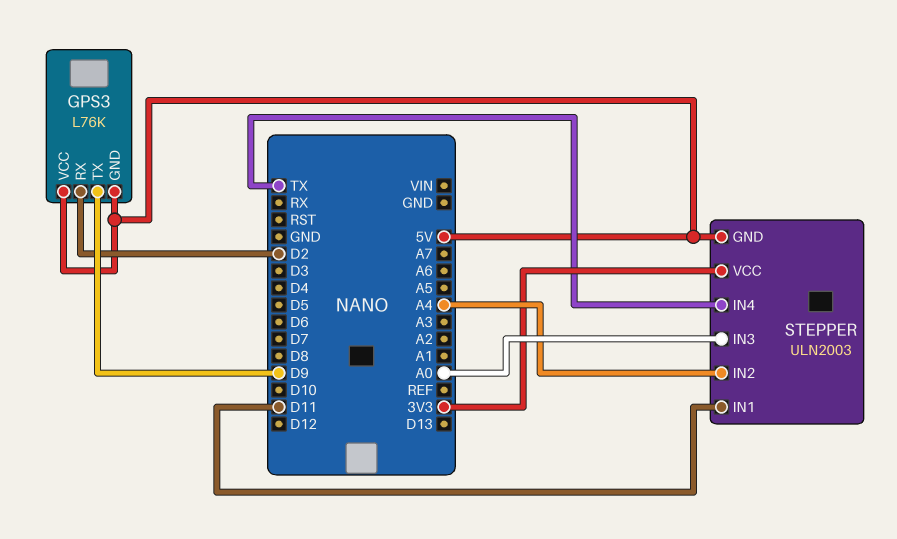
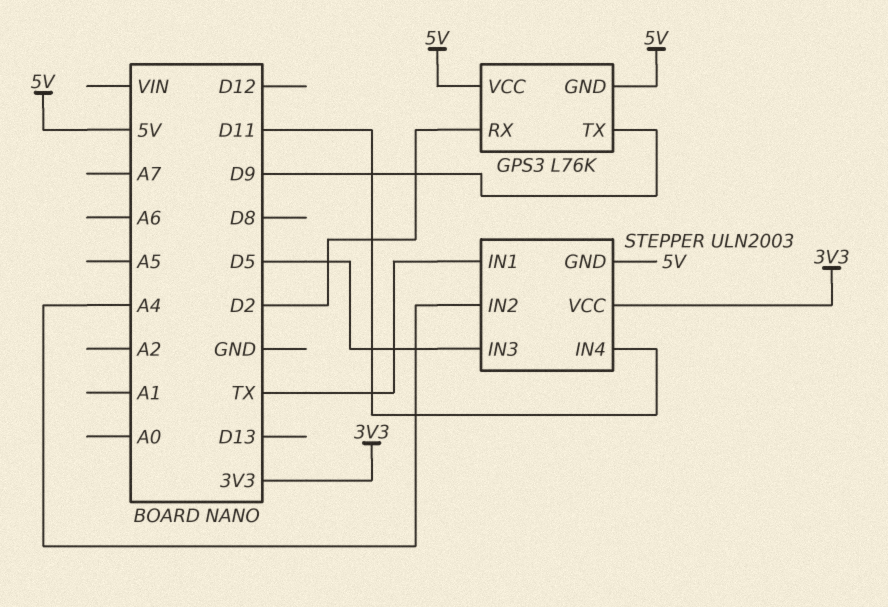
STEPPER pin IN1: D11 -> TX
STEPPER pin IN3: A0 -> D5
STEPPER pin IN4: TX -> D11

